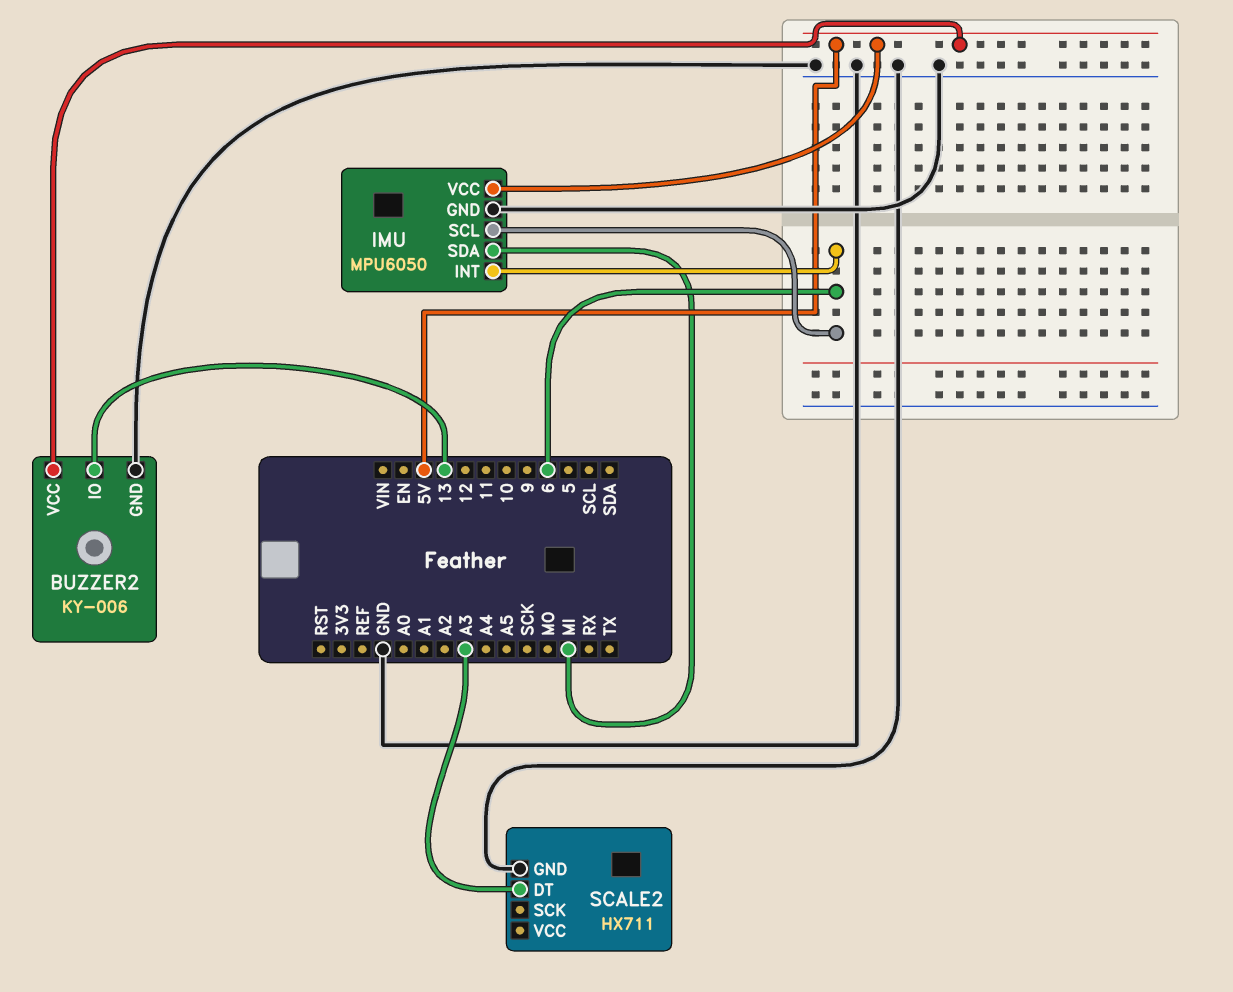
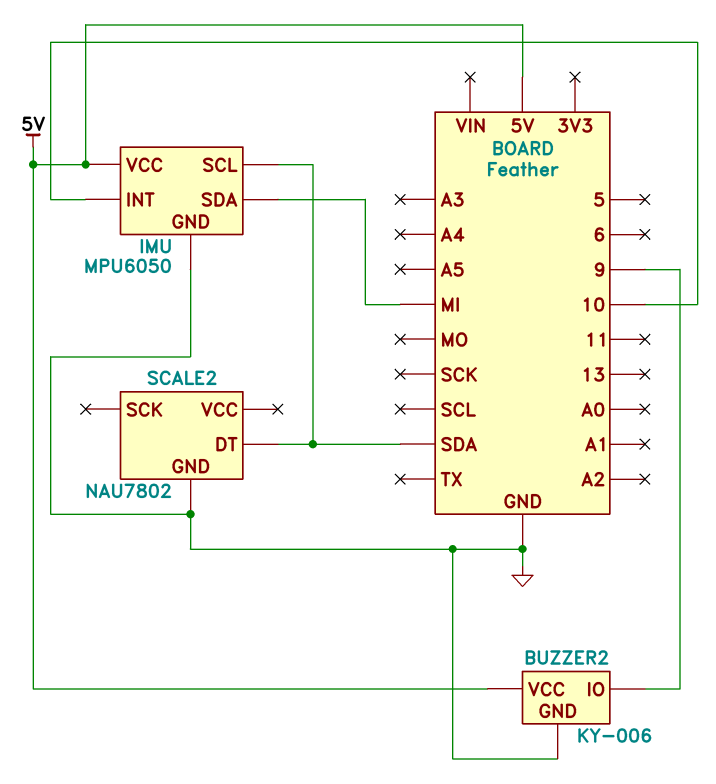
BUZZER2 pin IO: 13 -> 9
IMU pin INT: 6 -> 10
IMU pin SCL: 6 -> SDA
SCALE2: HX711 -> NAU7802
SCALE2 pin DT: A3 -> SDA

